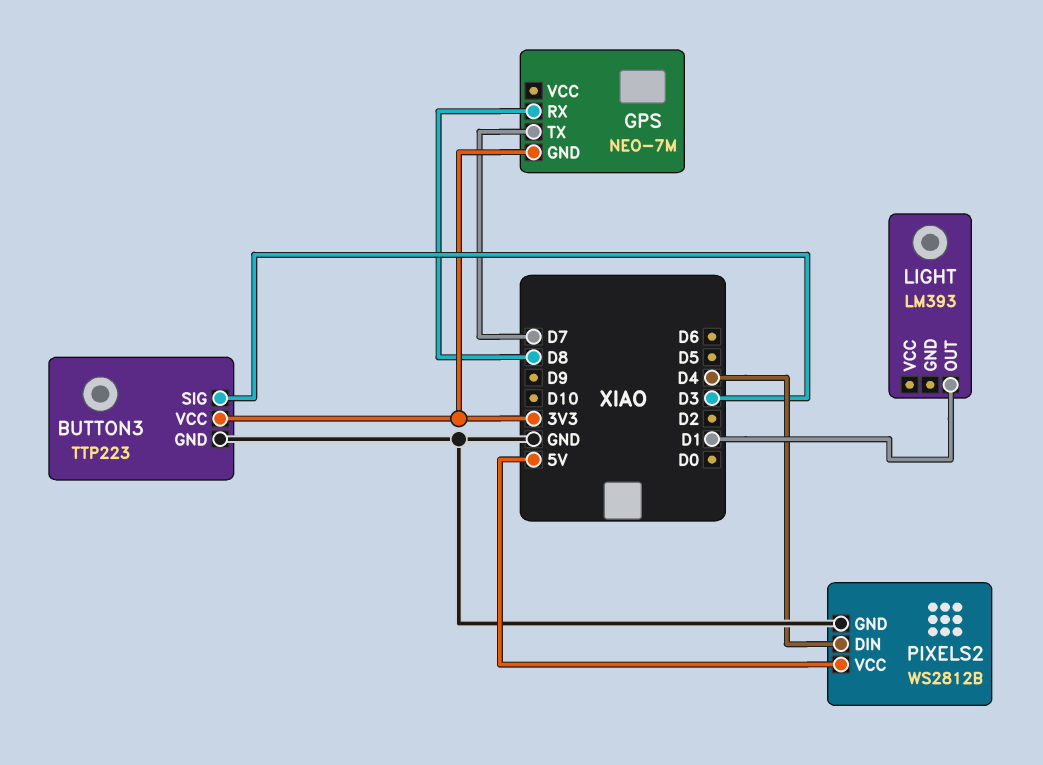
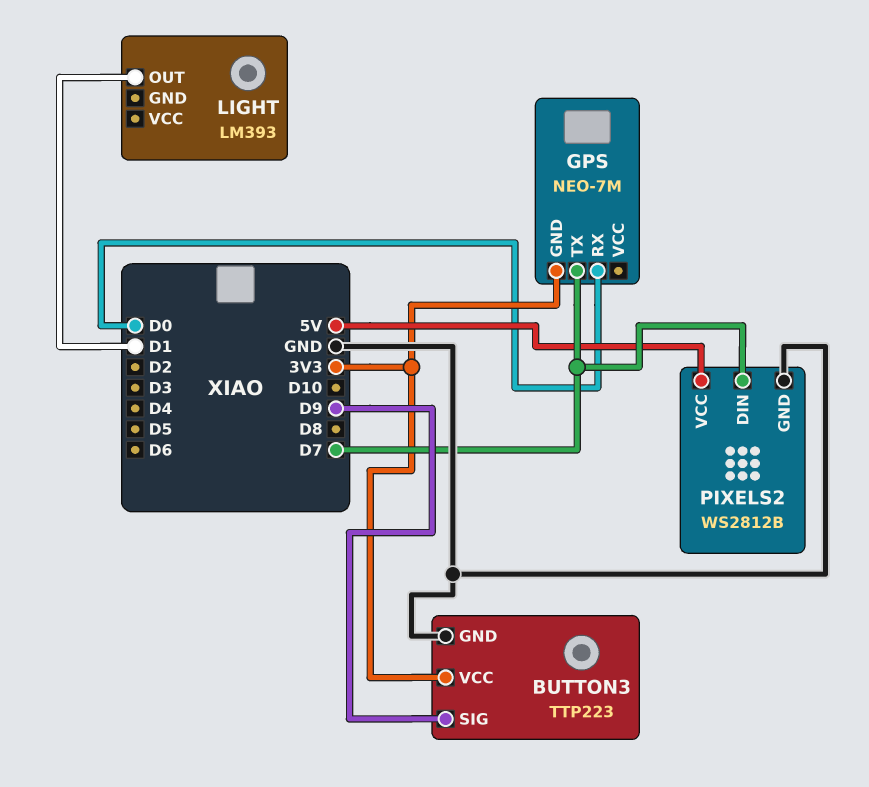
BUTTON3 pin SIG: D3 -> D9
GPS pin RX: D8 -> D0
PIXELS2 pin DIN: D4 -> D7

